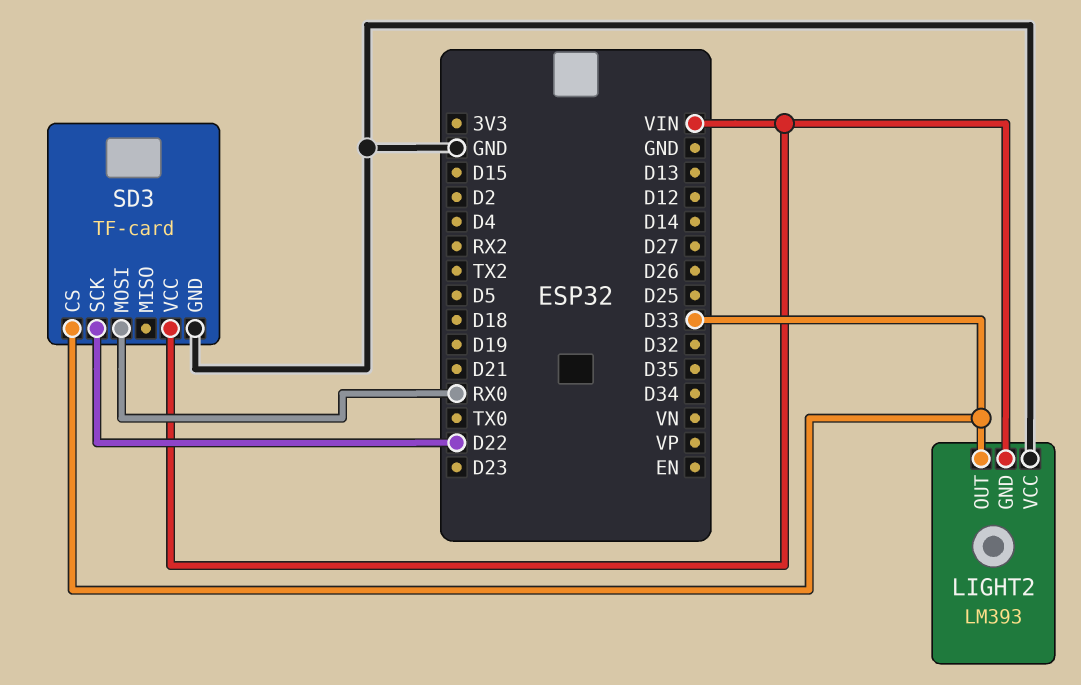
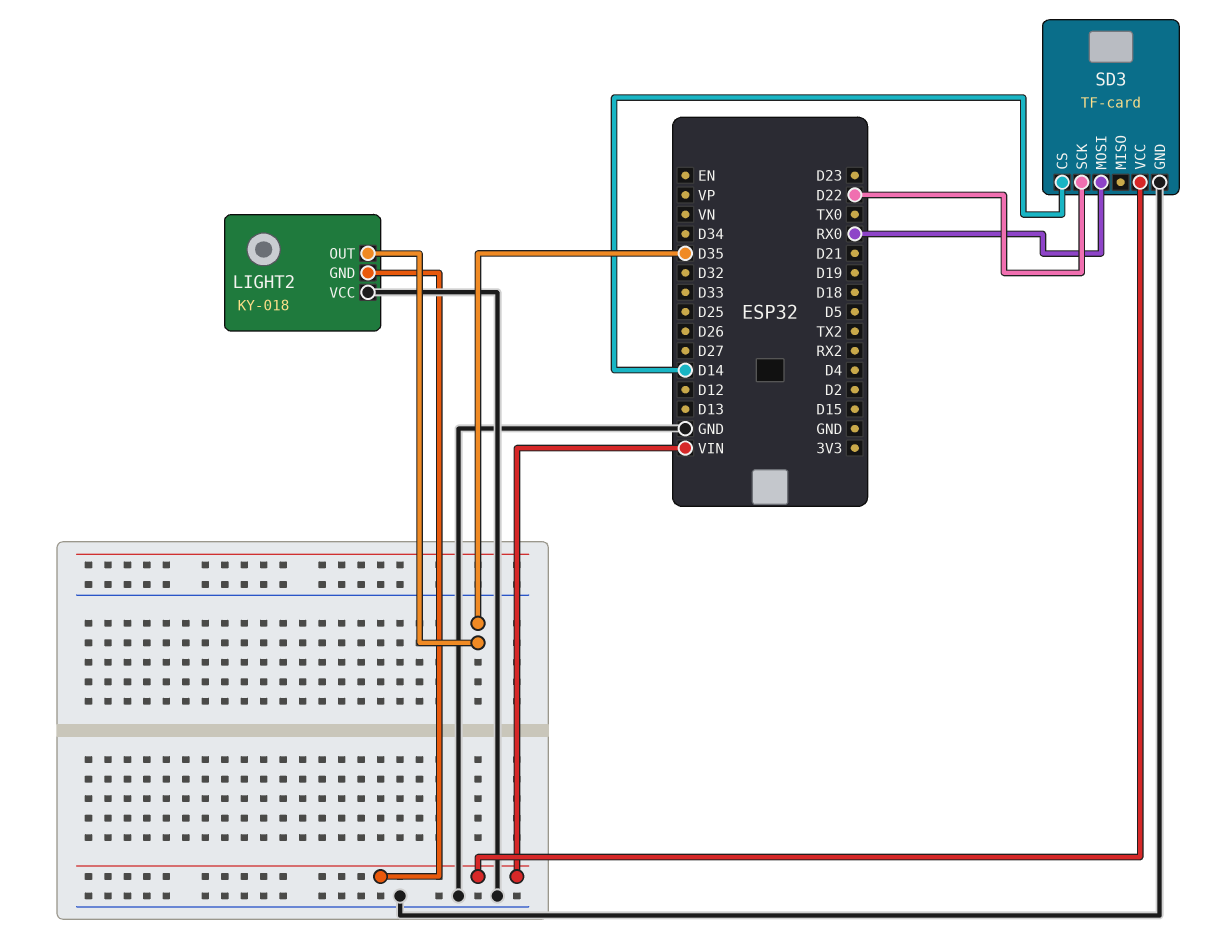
LIGHT2: LM393 -> KY-018
LIGHT2 pin OUT: D33 -> D35
SD3 pin CS: D33 -> D14

